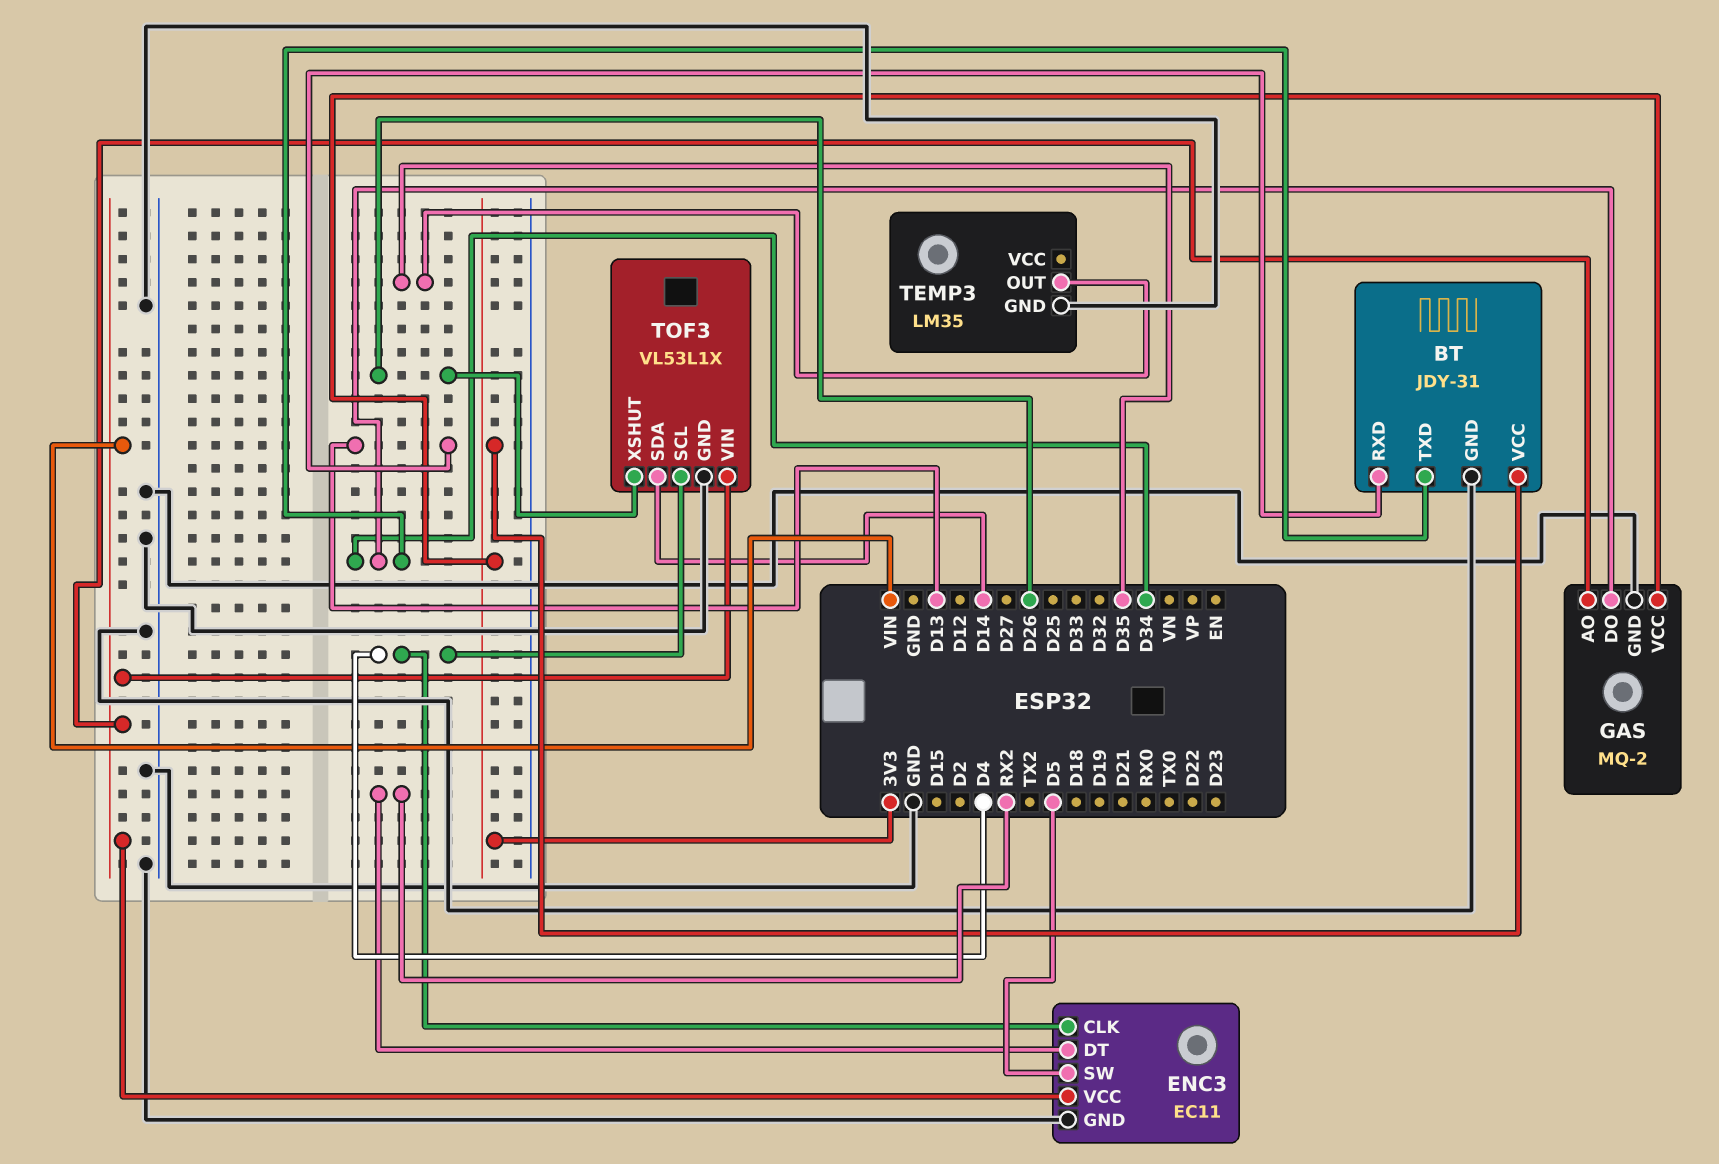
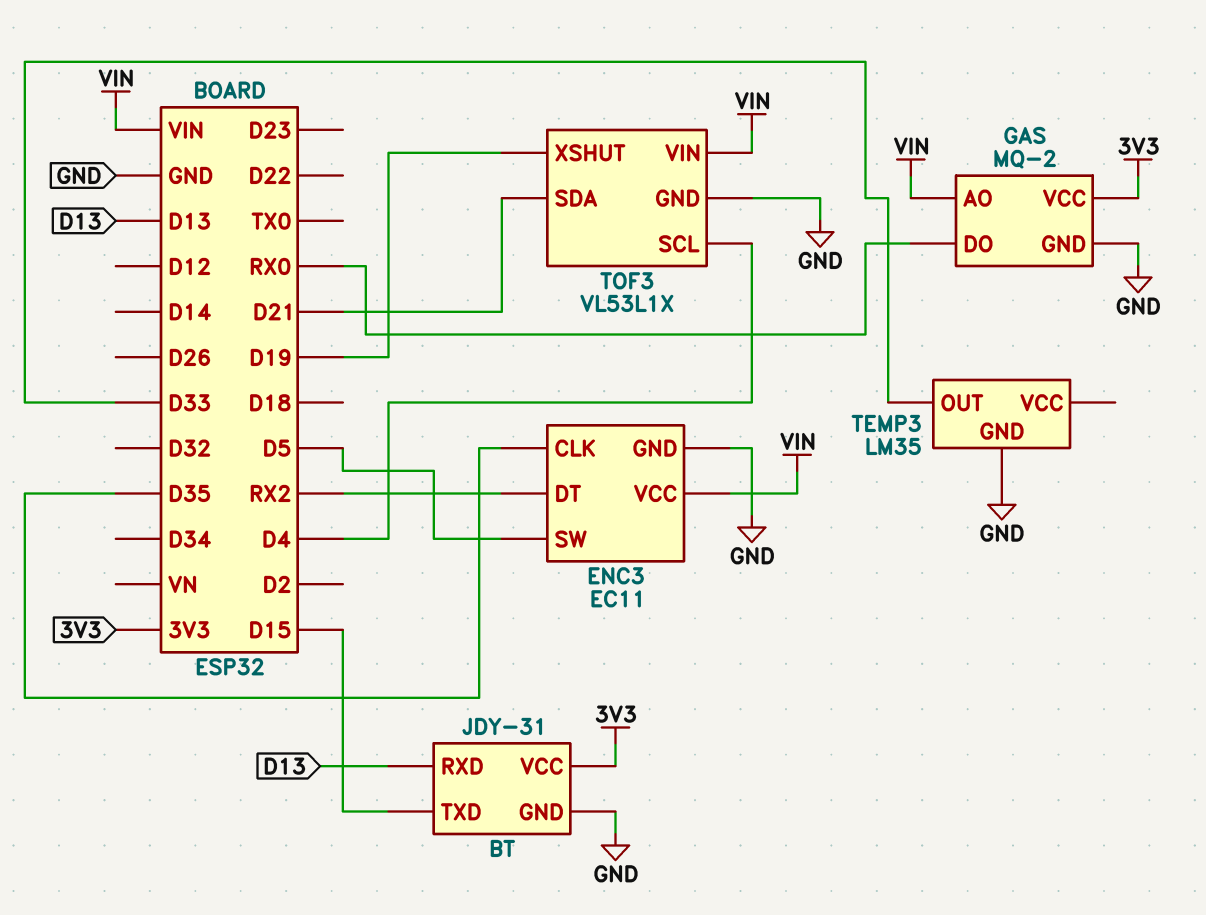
BT pin TXD: D34 -> D15
ENC3 pin CLK: D4 -> D35
GAS pin DO: D34 -> RX0
TEMP3 pin OUT: D35 -> D33
TOF3 pin SDA: D14 -> D21
TOF3 pin XSHUT: D26 -> D19

